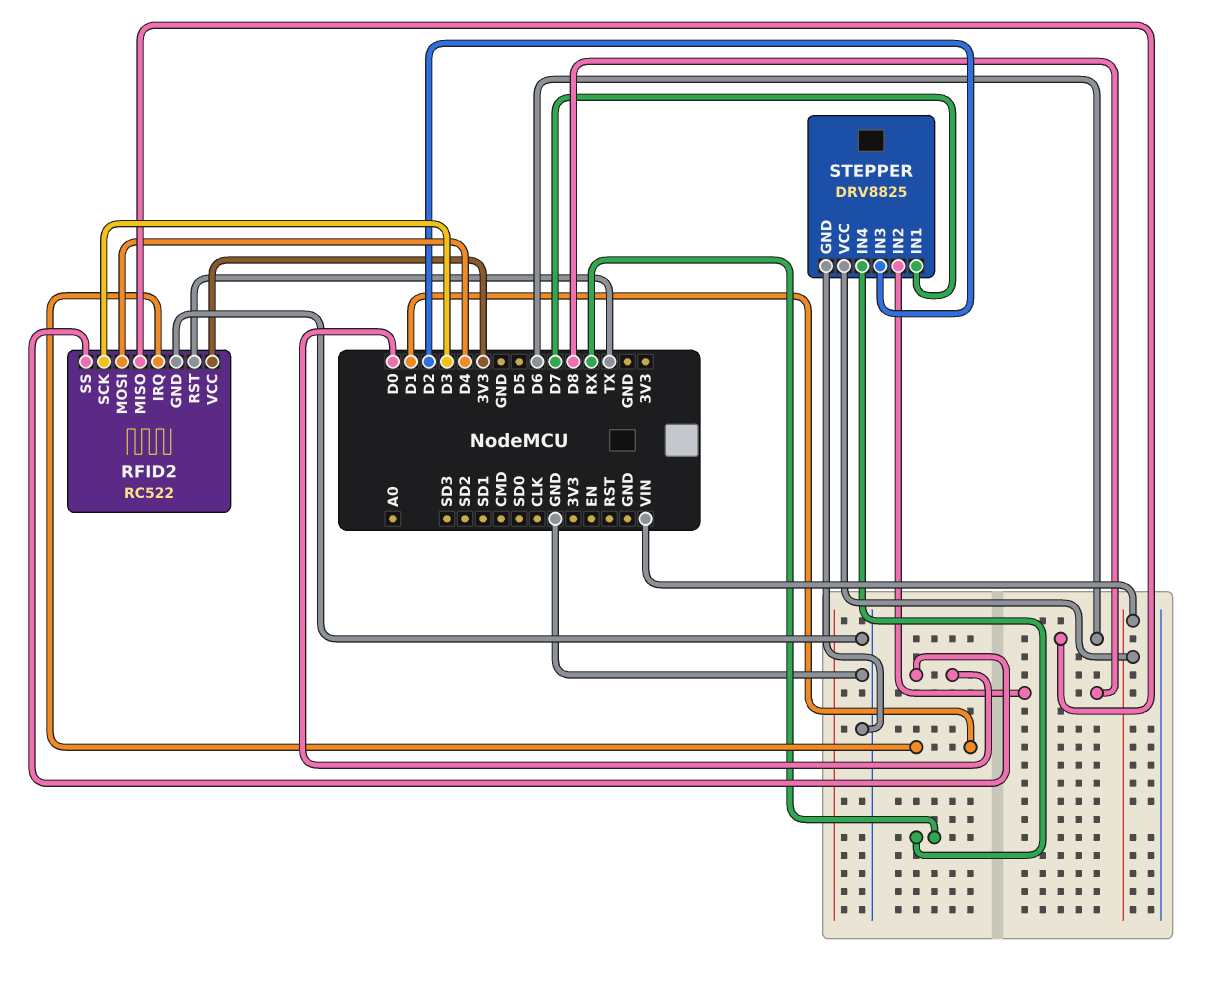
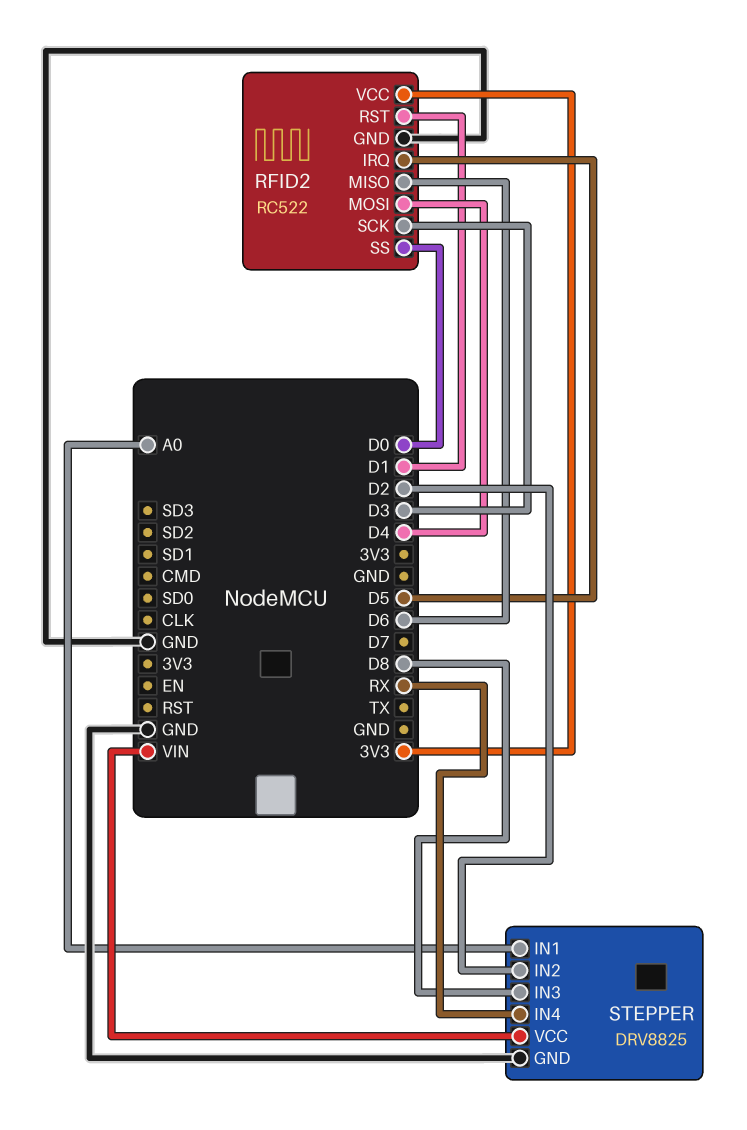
RFID2 pin IRQ: D1 -> D5
RFID2 pin RST: TX -> D1
STEPPER pin IN1: D7 -> A0
STEPPER pin IN2: D8 -> D2
STEPPER pin IN3: D2 -> D8

